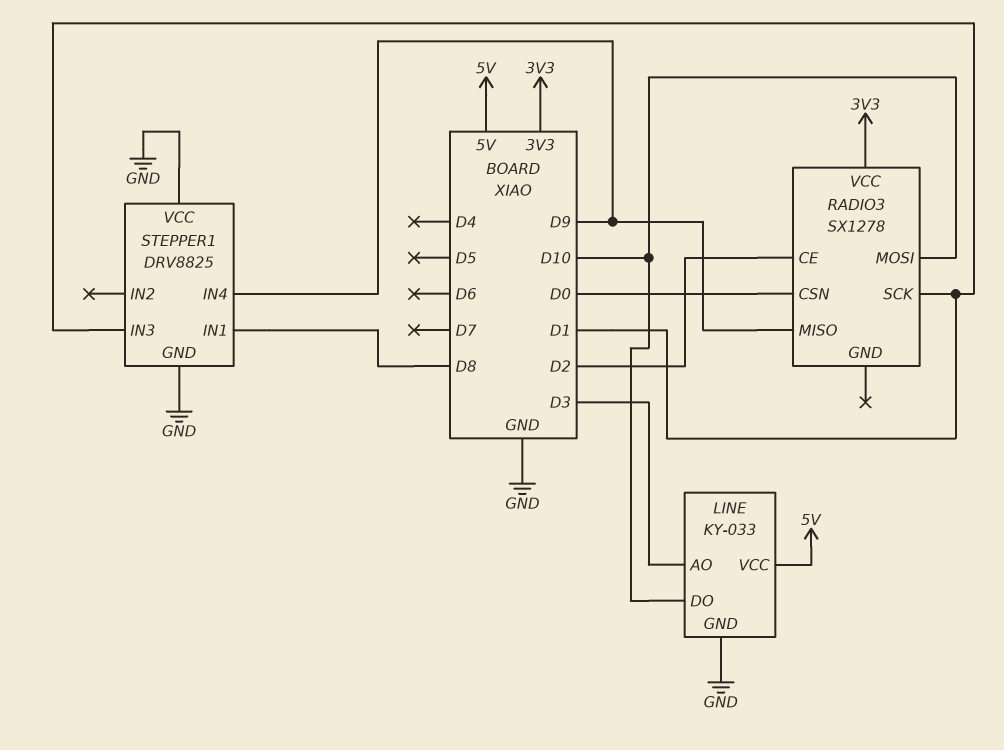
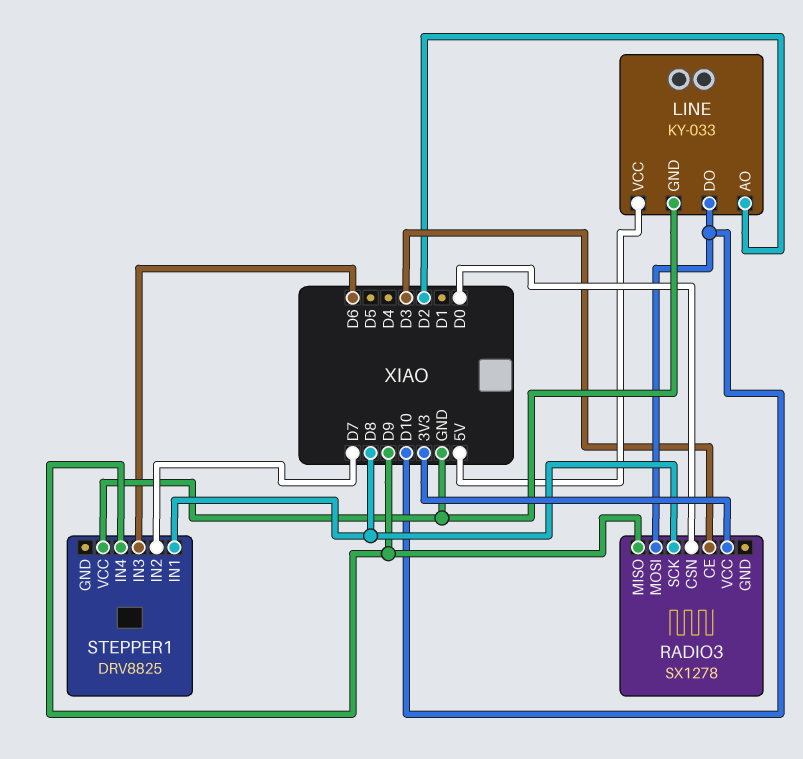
LINE pin AO: D3 -> D2
RADIO3 pin CE: D2 -> D3
RADIO3 pin SCK: D1 -> D8
STEPPER1 pin GND: GND -> none
STEPPER1 pin IN2: none -> D7
STEPPER1 pin IN3: D1 -> D6

